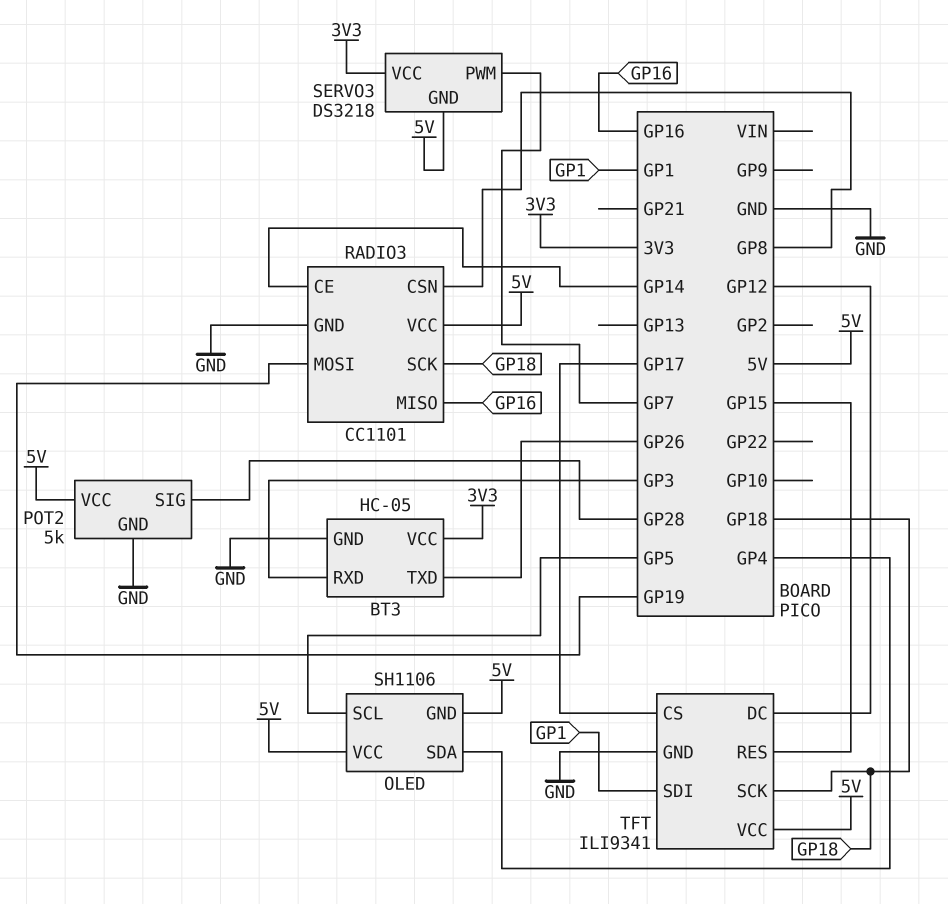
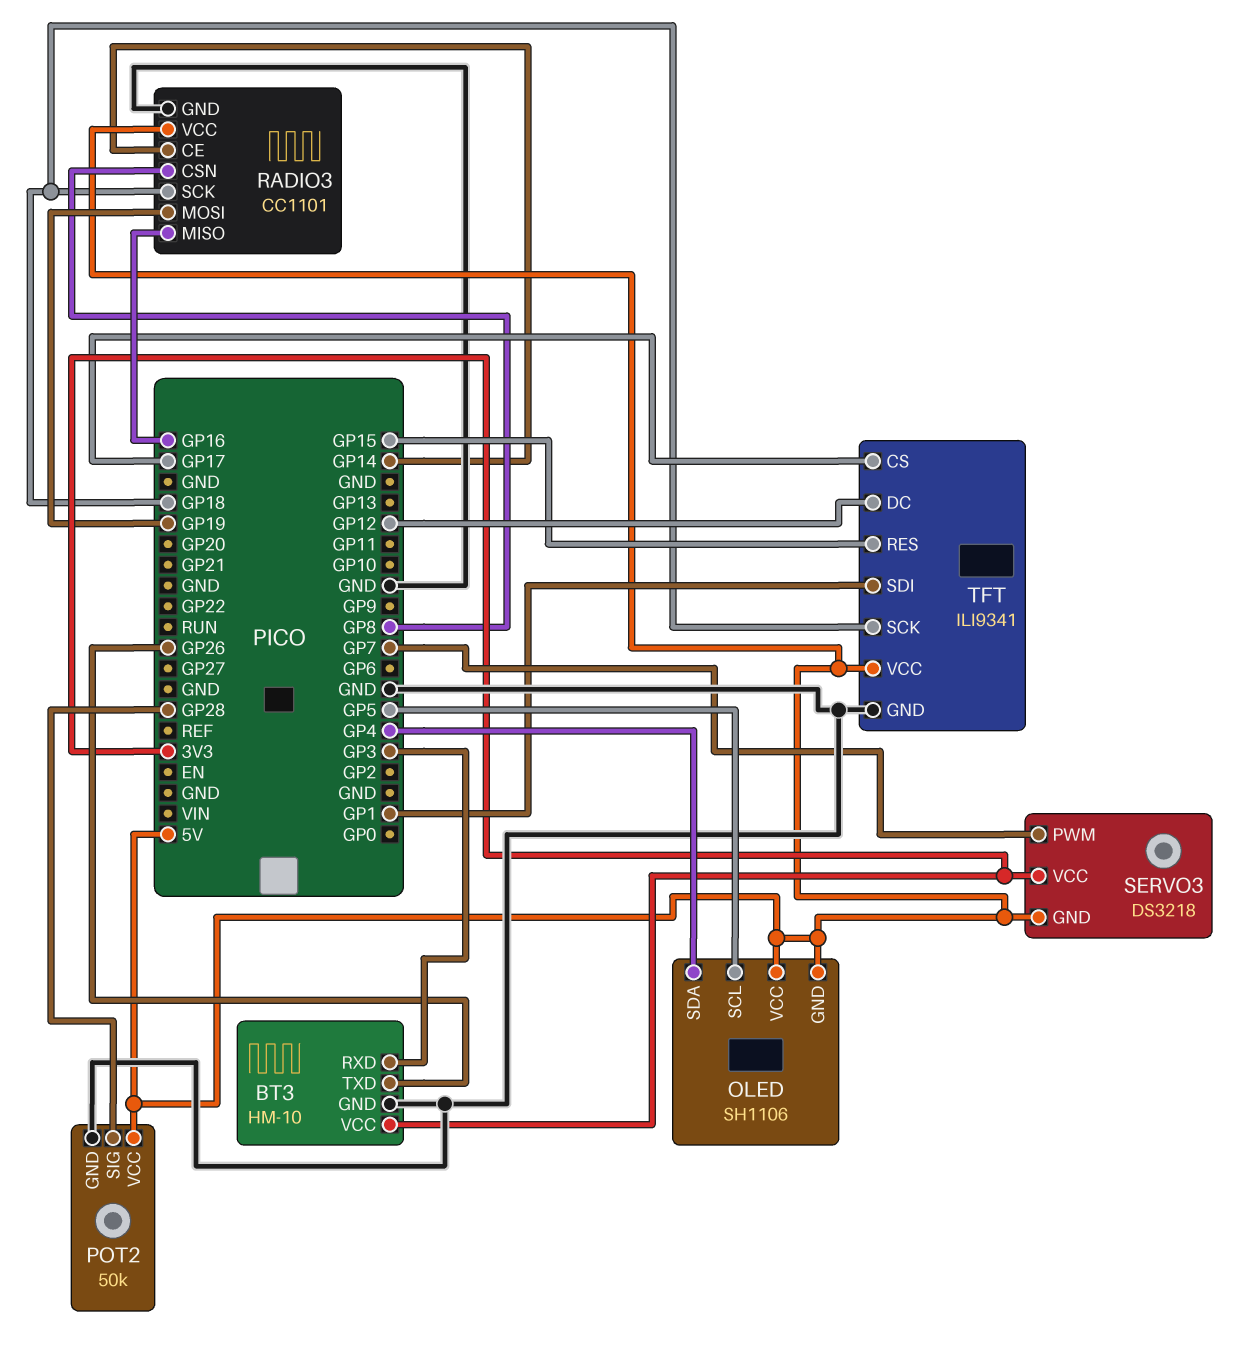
BT3: HC-05 -> HM-10
POT2: 5k -> 50k

